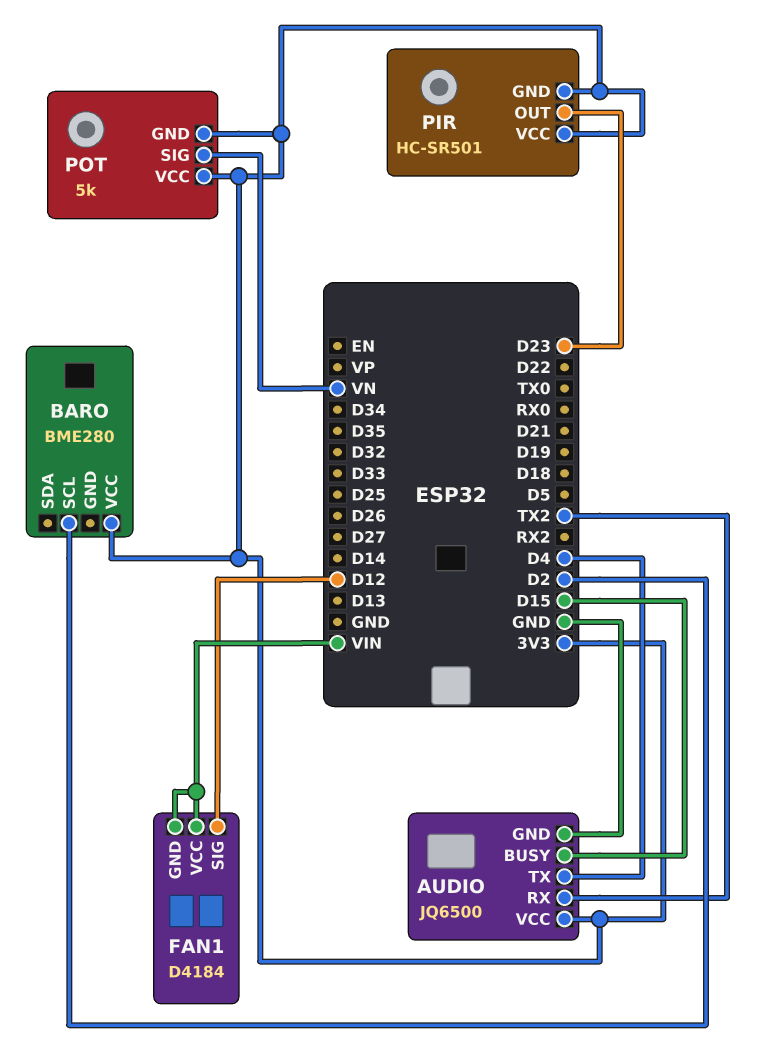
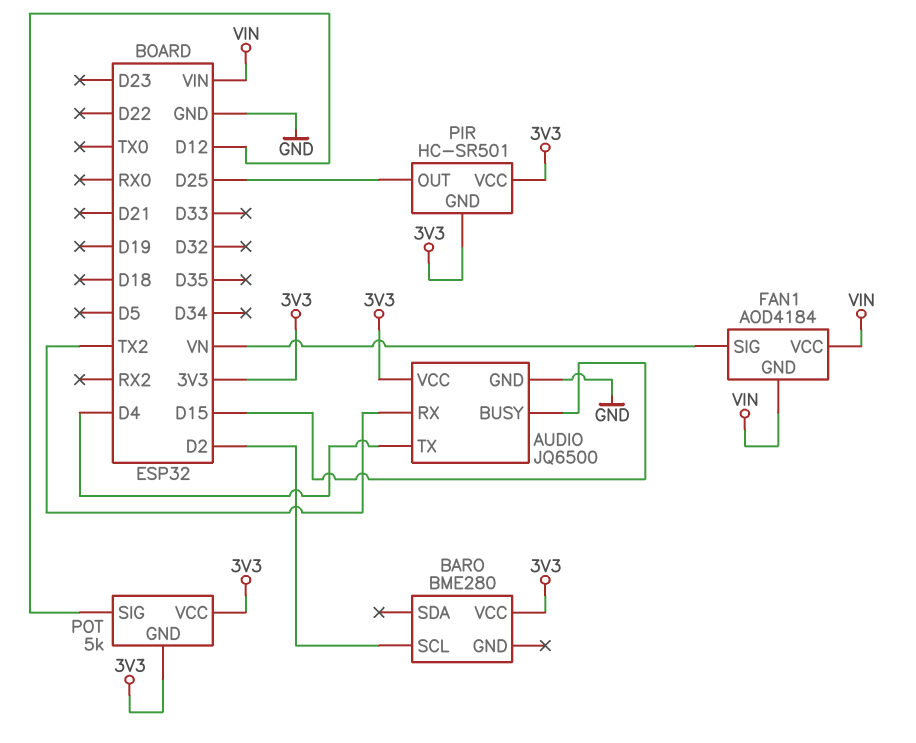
FAN1: D4184 -> AOD4184
FAN1 pin SIG: D12 -> VN
PIR pin OUT: D23 -> D25
POT pin SIG: VN -> D12

